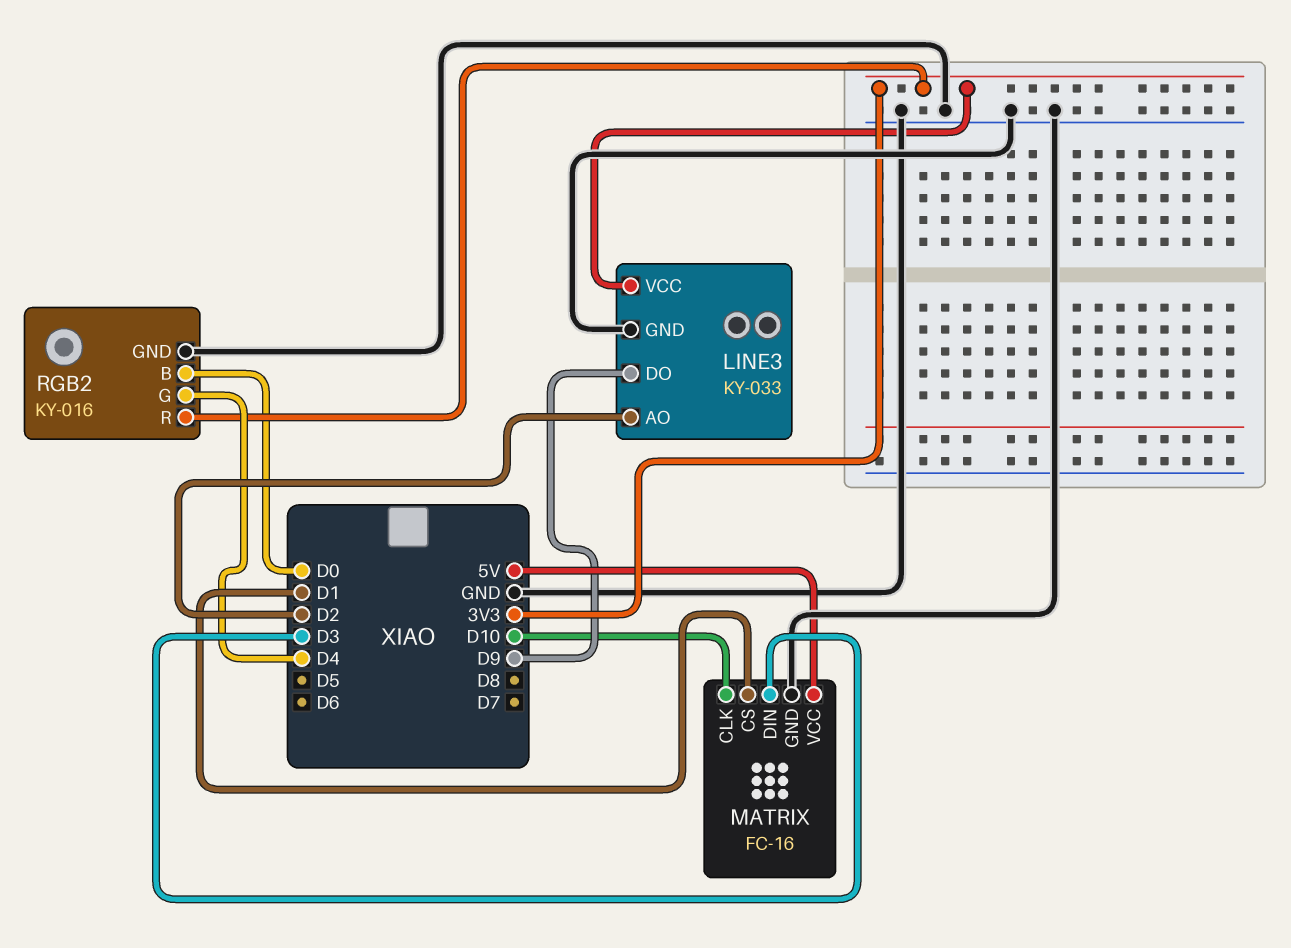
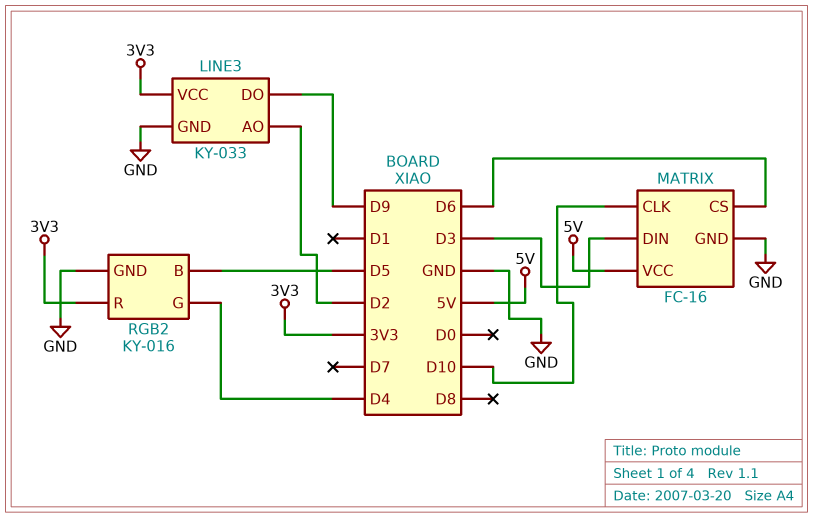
MATRIX pin CS: D1 -> D6
RGB2 pin B: D0 -> D5

